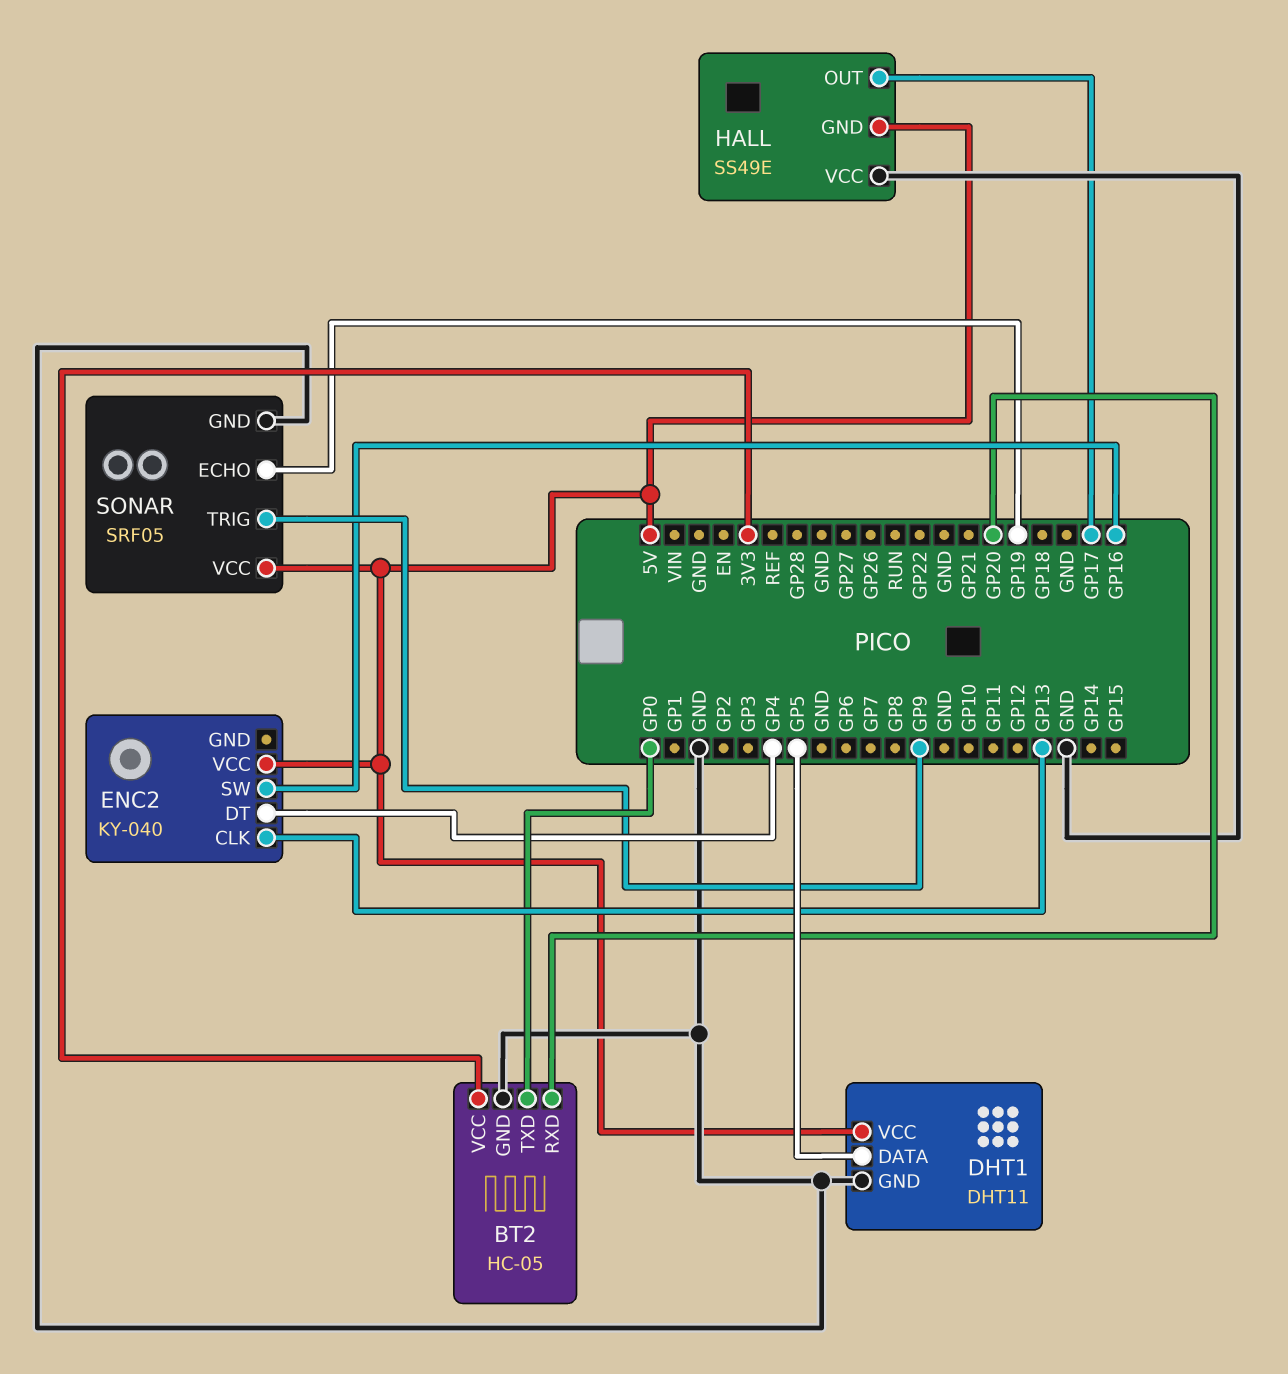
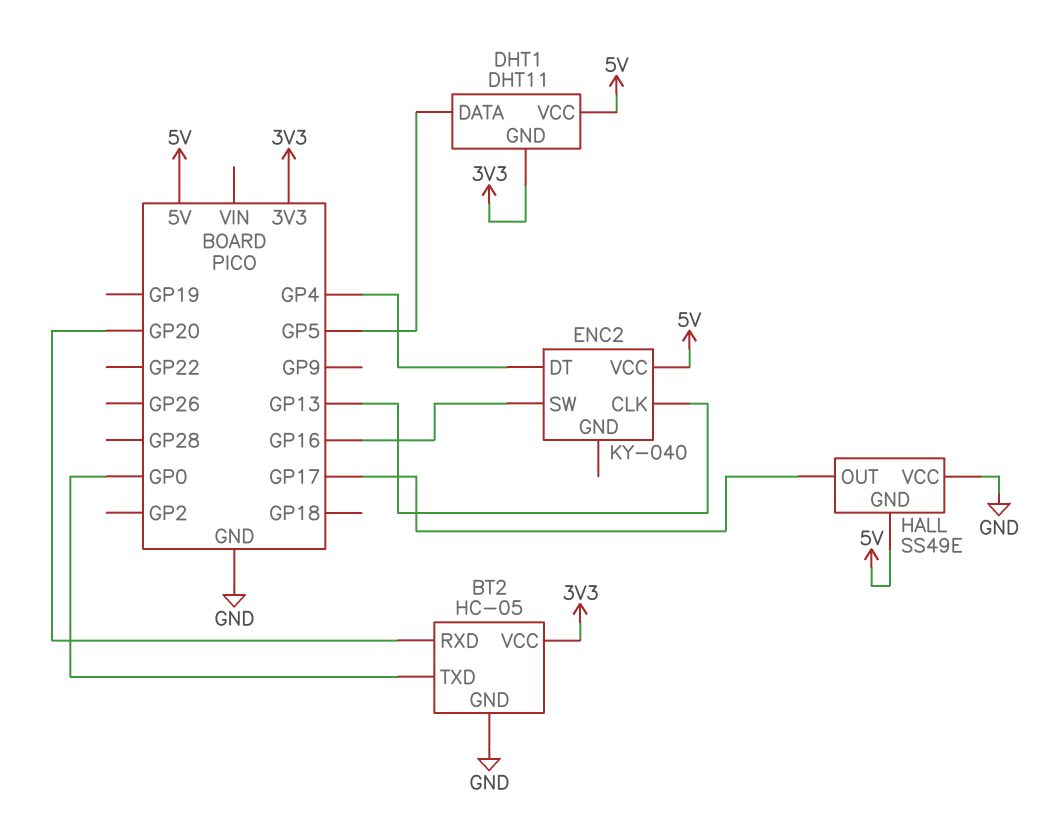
DHT1 pin GND: GND -> 3V3
SONAR: SRF05 -> none
SONAR pin ECHO: GP19 -> none
SONAR pin GND: GND -> none
SONAR pin TRIG: GP9 -> none
SONAR pin VCC: 5V -> none

